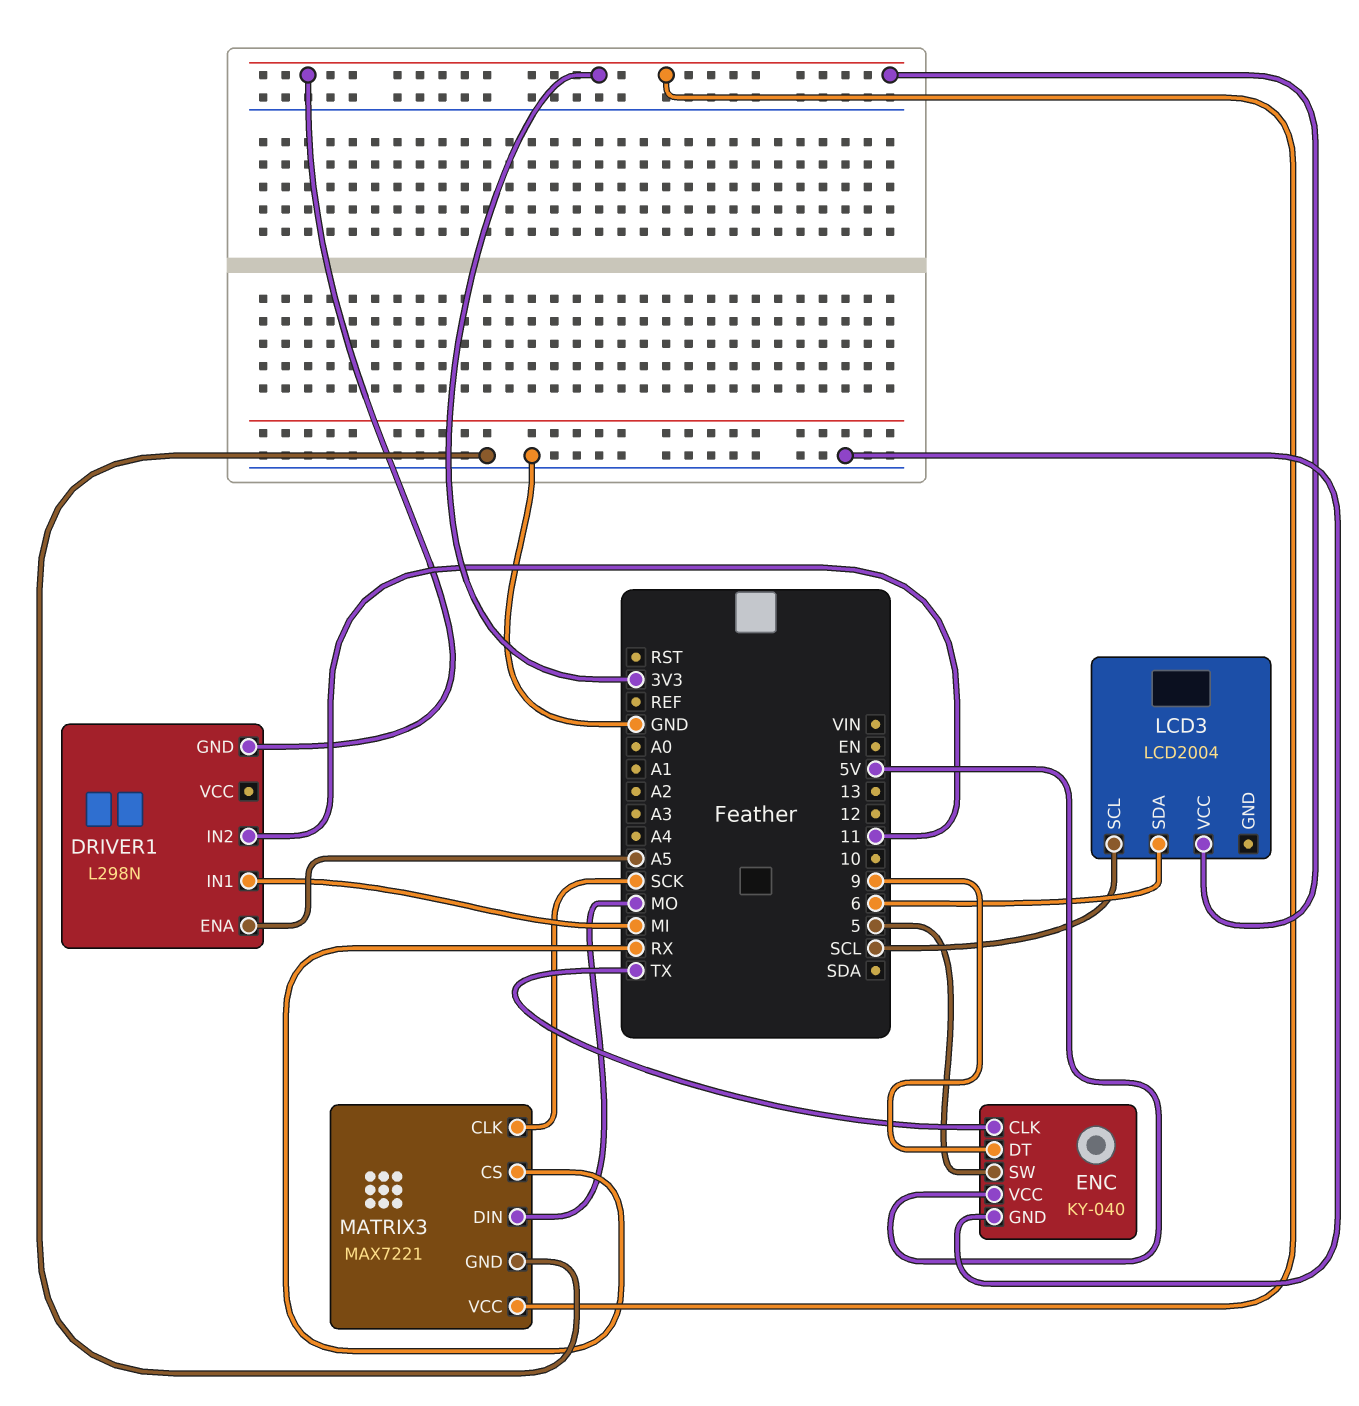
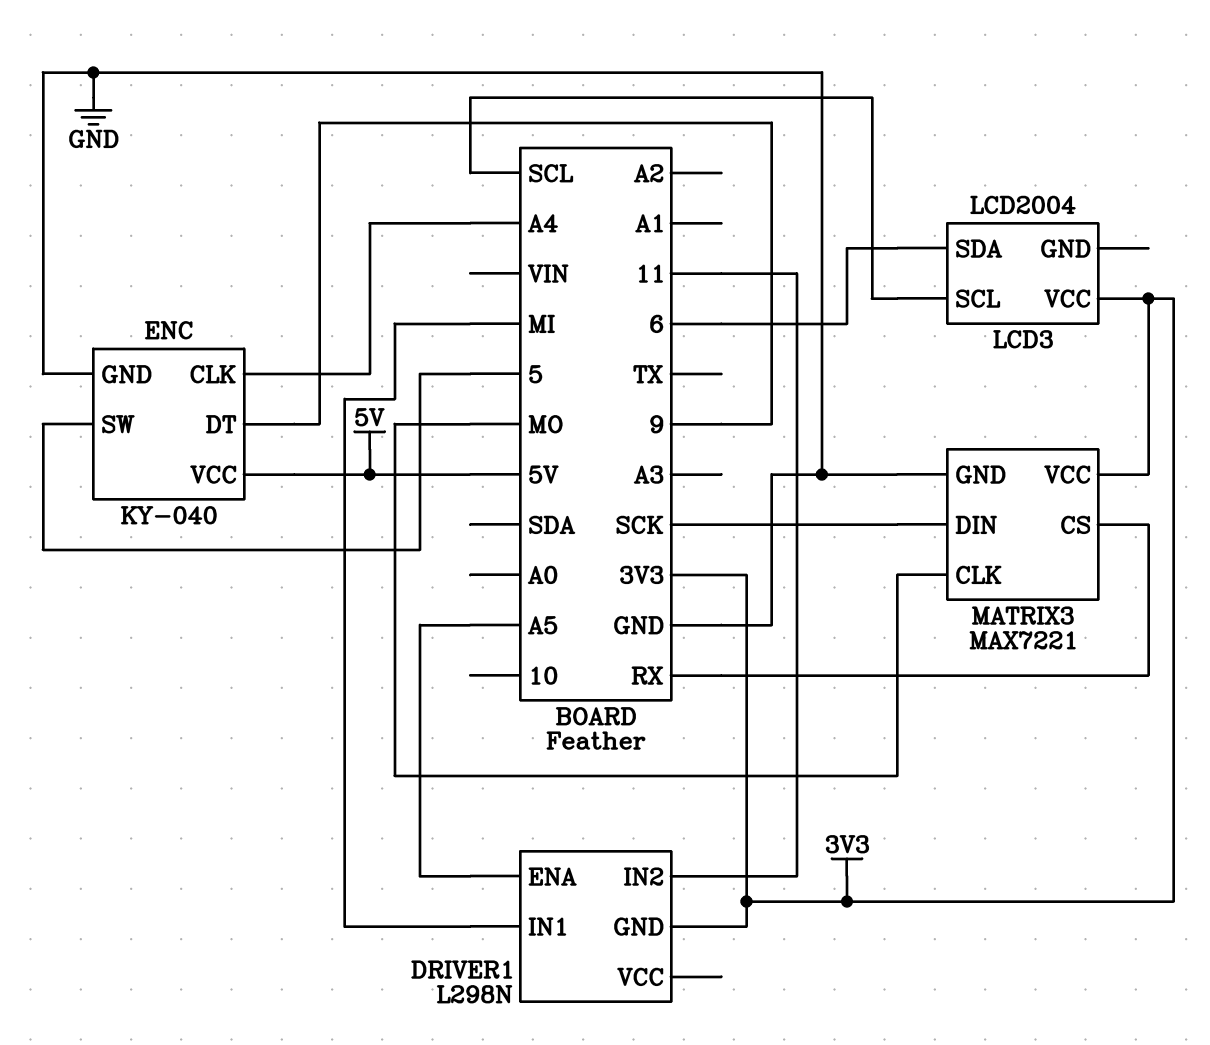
ENC pin CLK: TX -> A4
MATRIX3 pin CLK: SCK -> MO
MATRIX3 pin DIN: MO -> SCK

